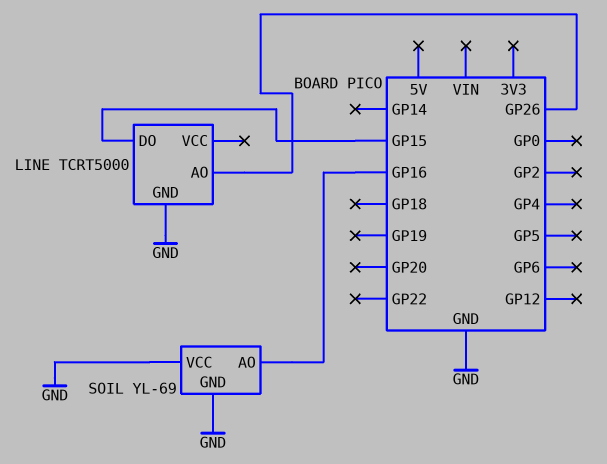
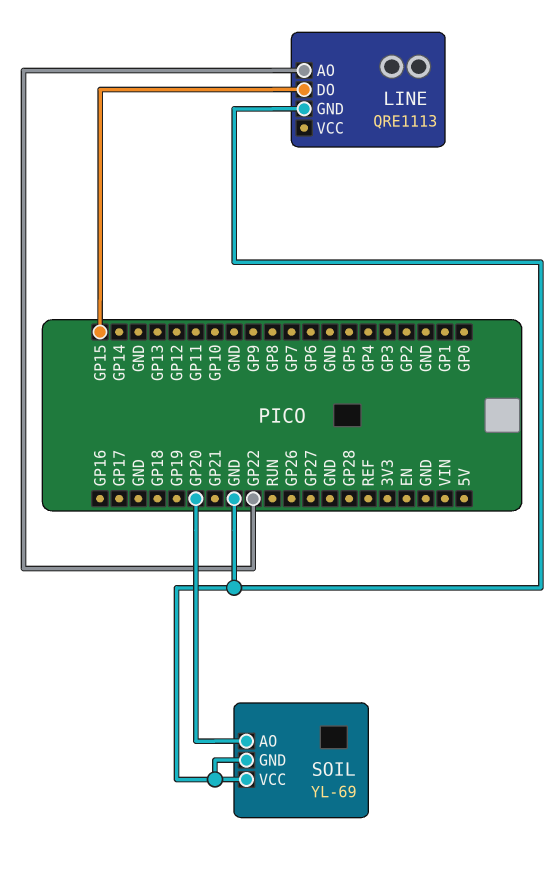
LINE: TCRT5000 -> QRE1113
LINE pin AO: GP26 -> GP22
SOIL pin AO: GP16 -> GP20

